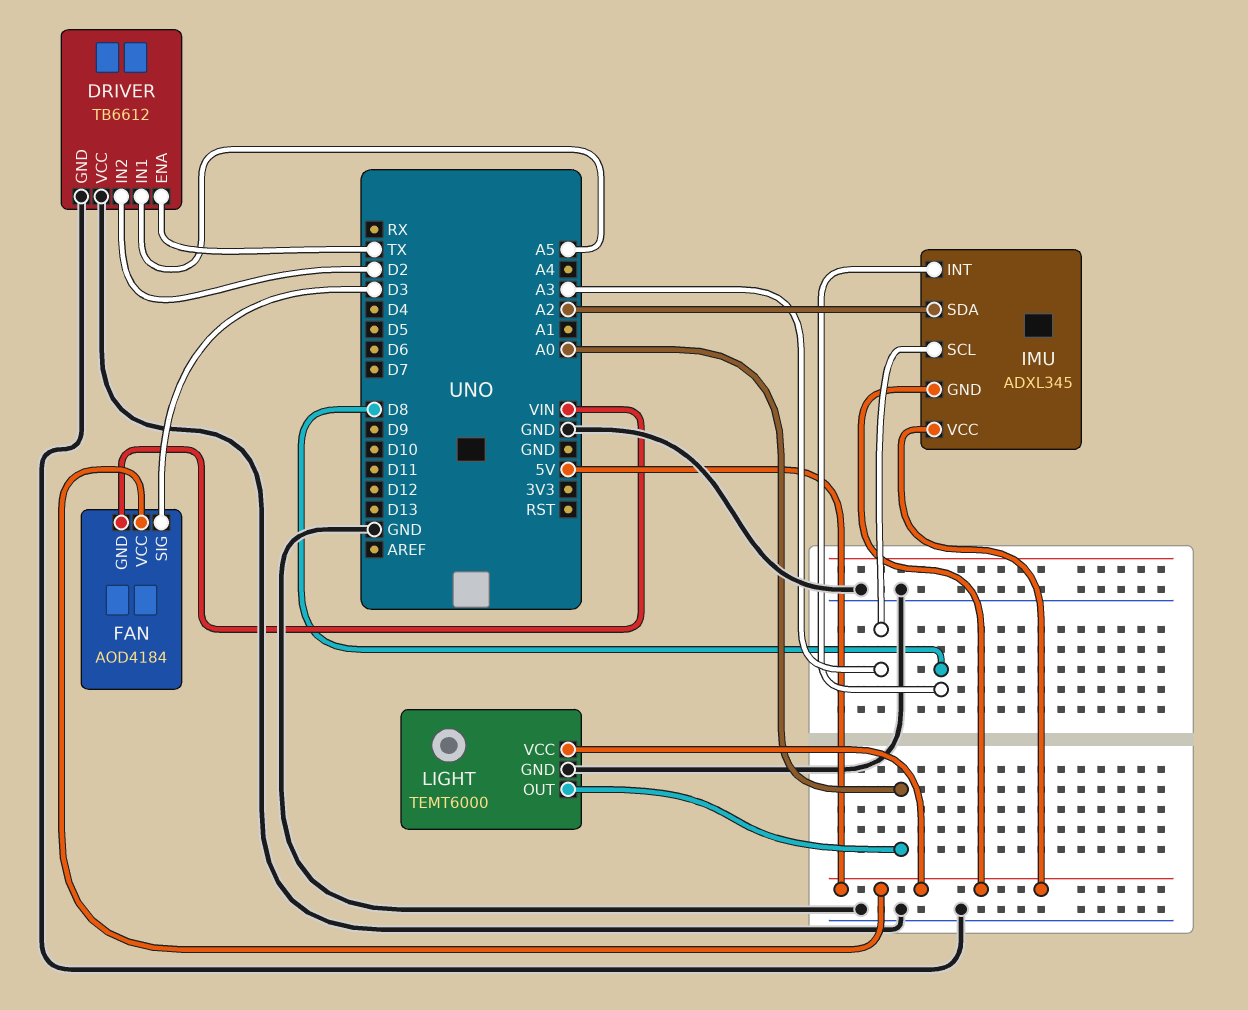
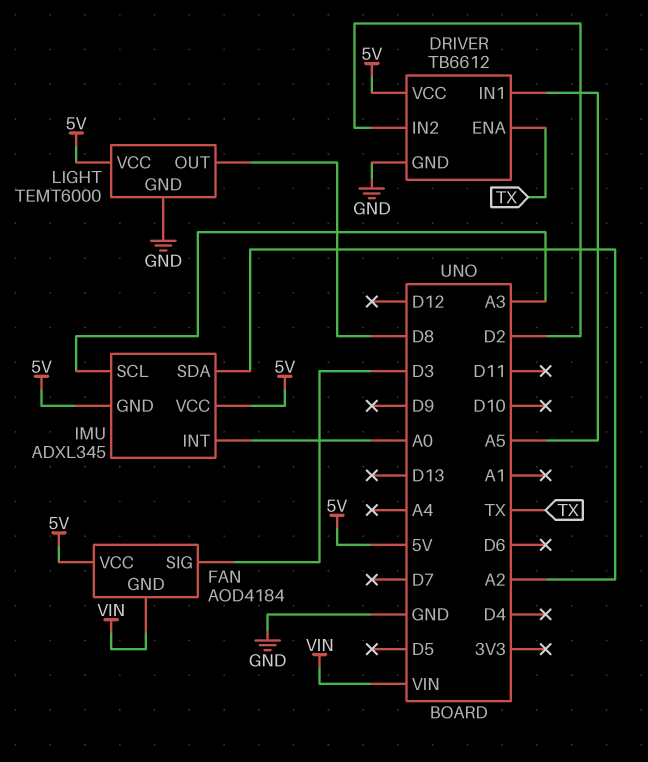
DRIVER pin VCC: GND -> 5V
IMU pin INT: D8 -> A0
LIGHT pin OUT: A0 -> D8

